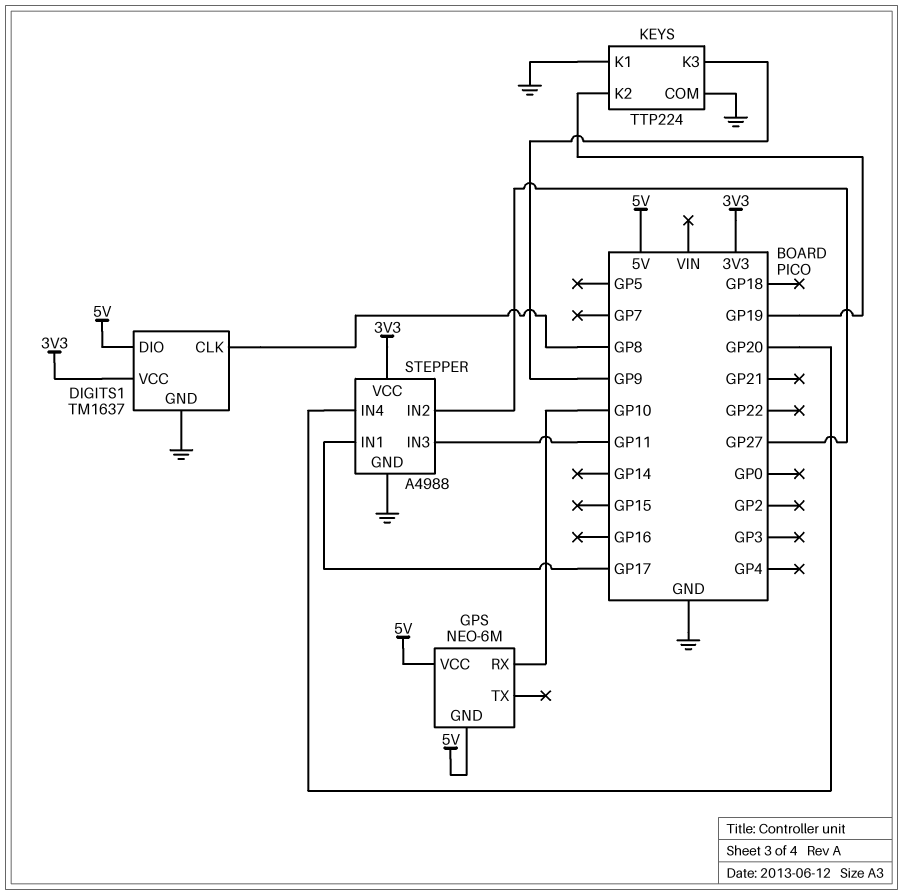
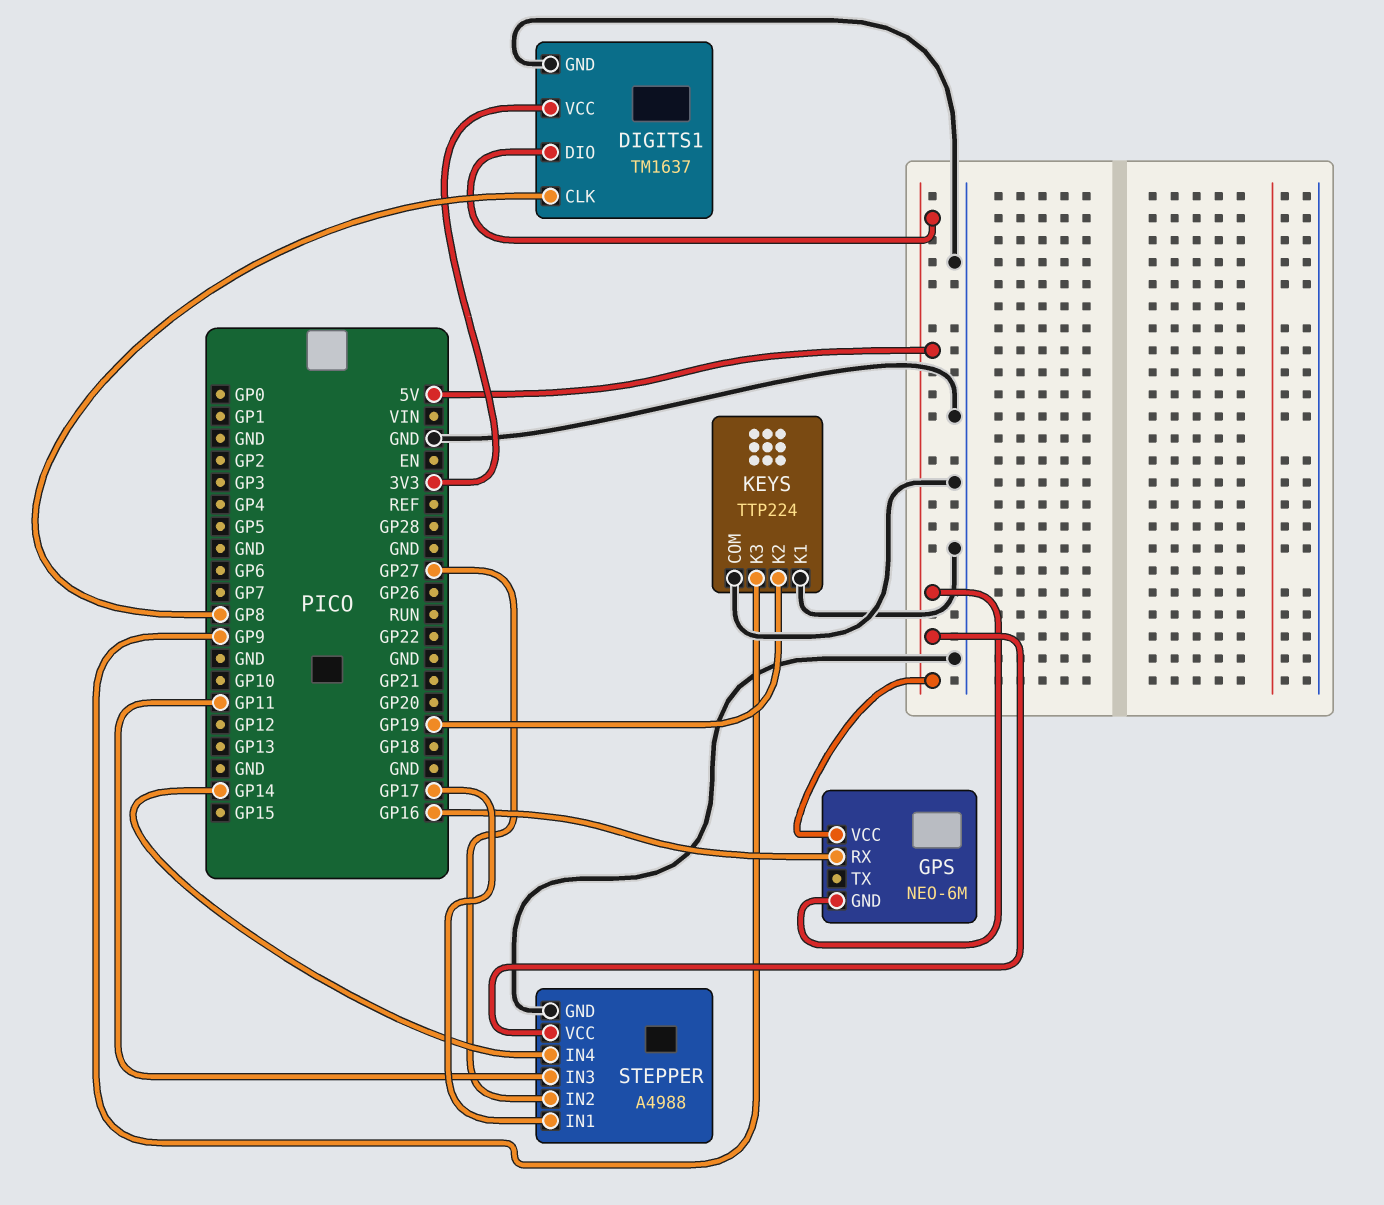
GPS pin RX: GP10 -> GP16
STEPPER pin IN4: GP20 -> GP14
STEPPER pin VCC: 3V3 -> 5V

